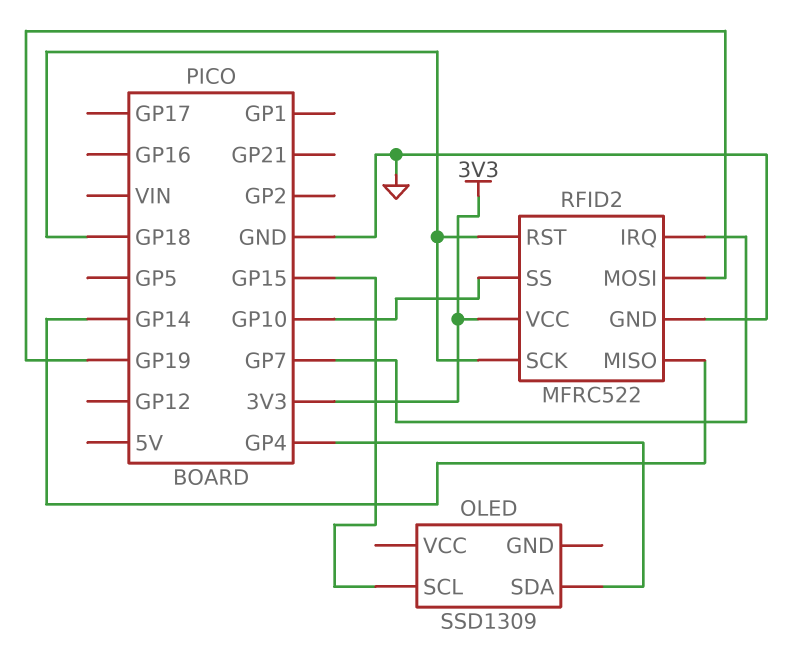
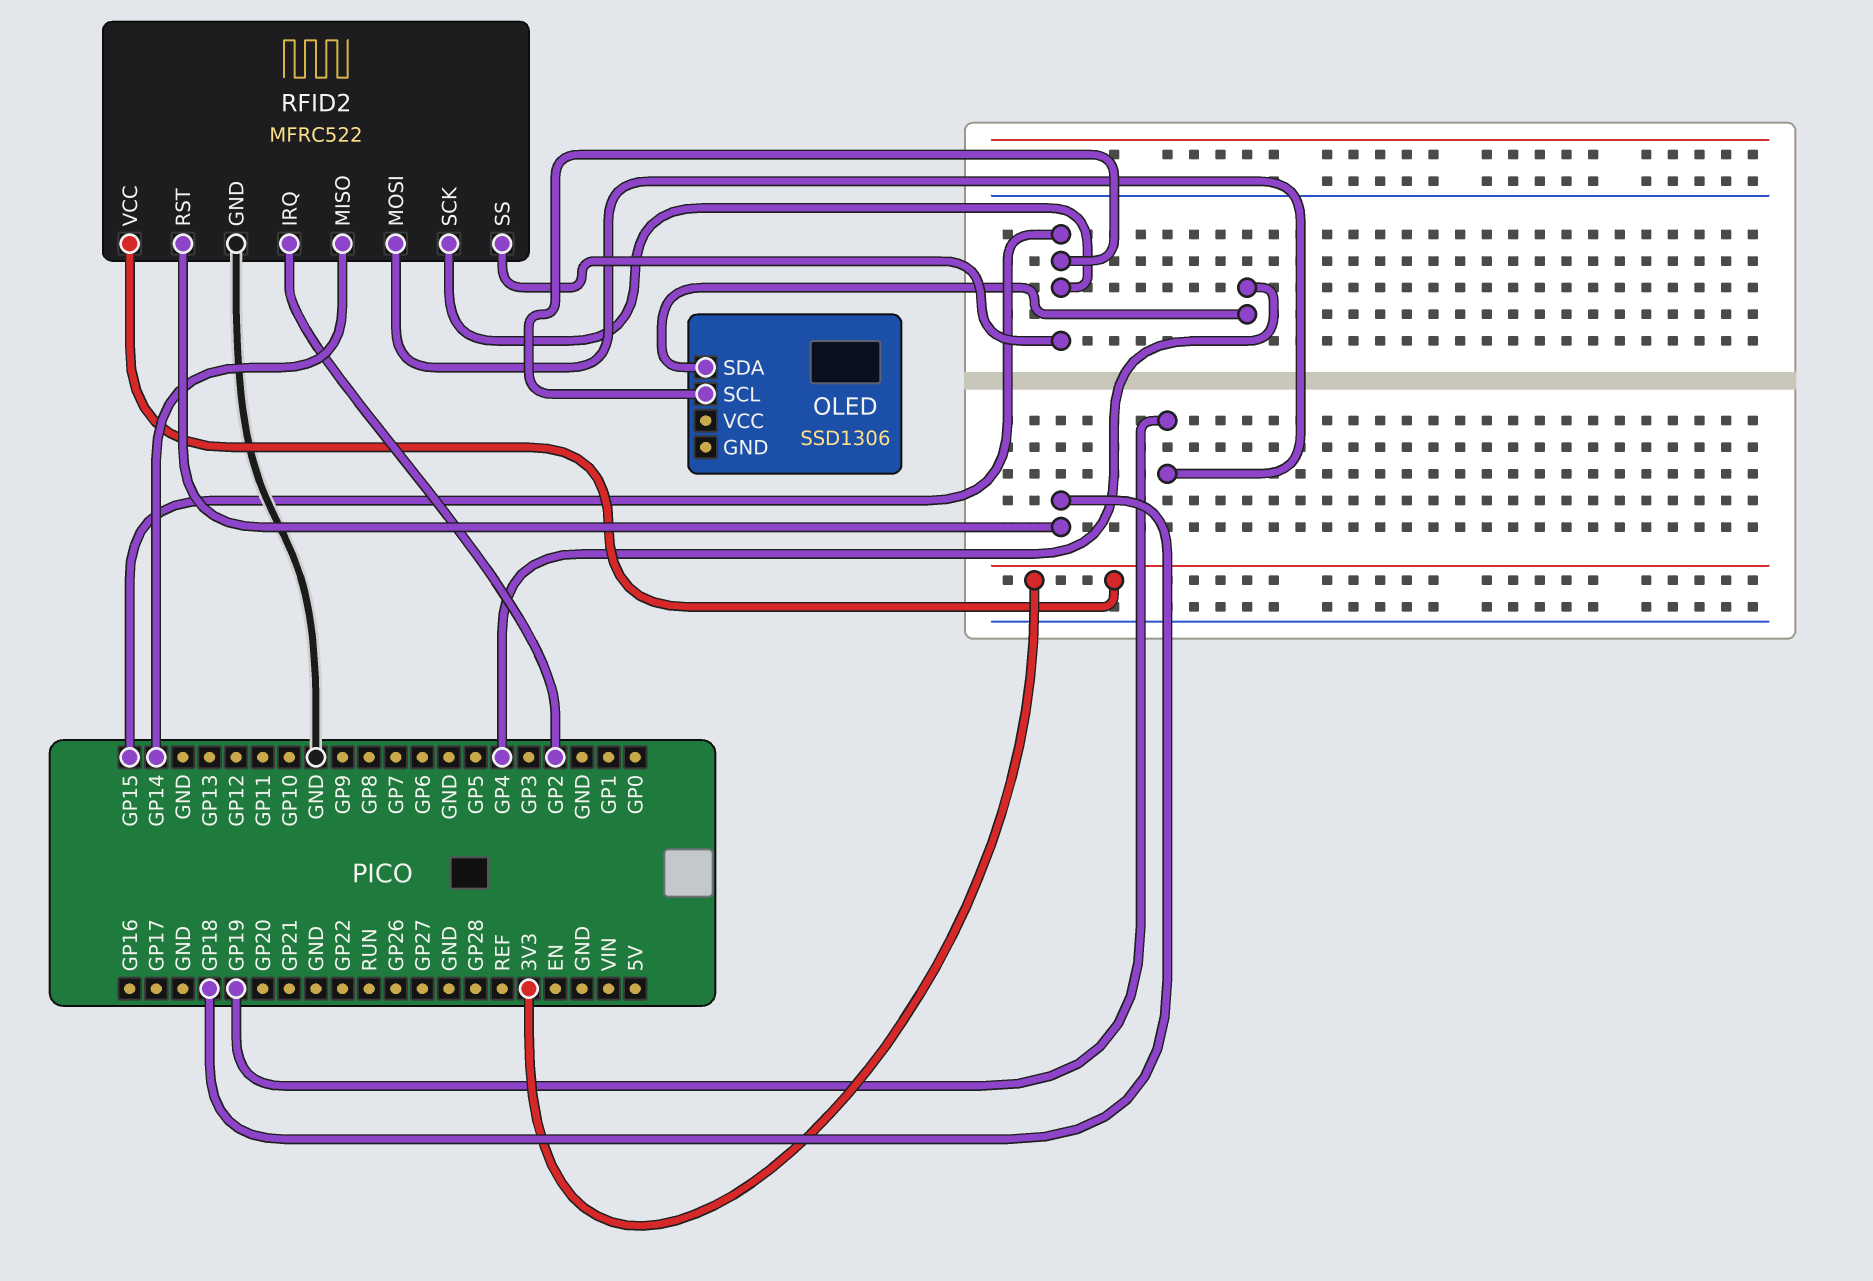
OLED: SSD1309 -> SSD1306
RFID2 pin IRQ: GP7 -> GP2
RFID2 pin SCK: GP18 -> GP15
RFID2 pin SS: GP10 -> GP15

